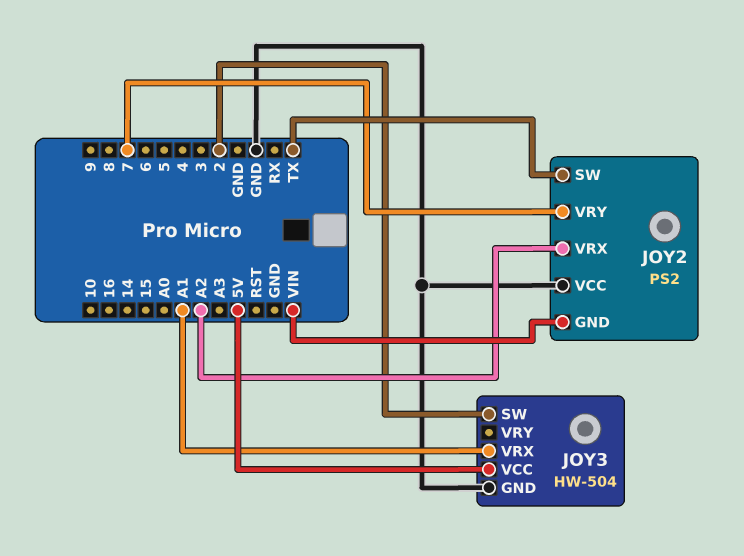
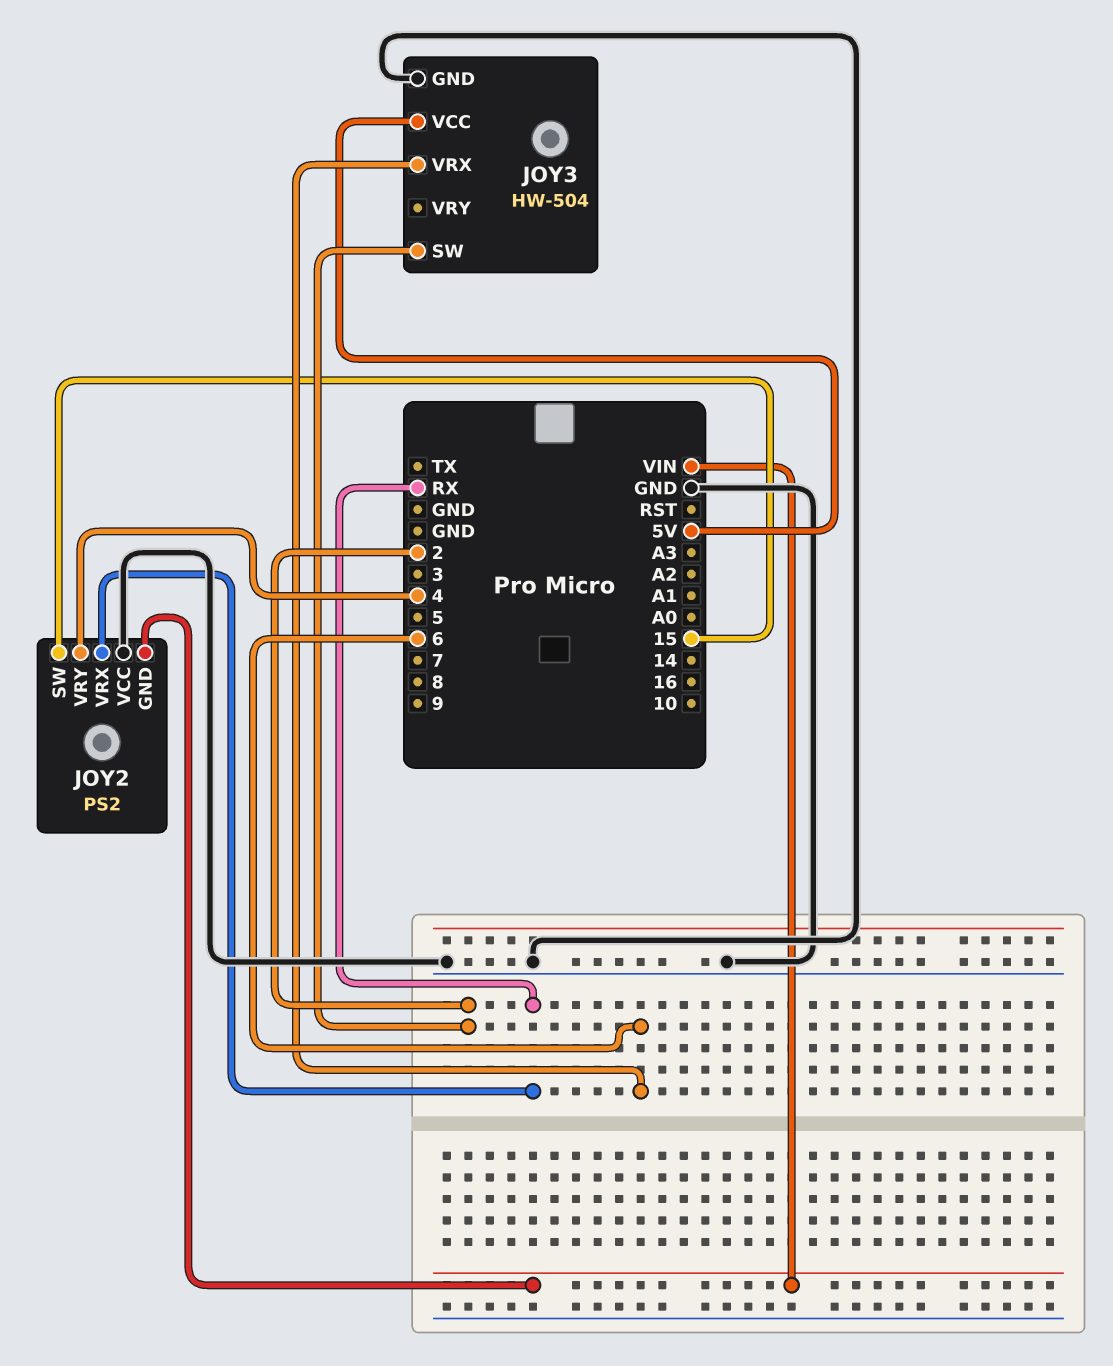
JOY2 pin SW: TX -> 15
JOY2 pin VRX: A2 -> RX
JOY2 pin VRY: 7 -> 4
JOY3 pin VRX: A1 -> 6

